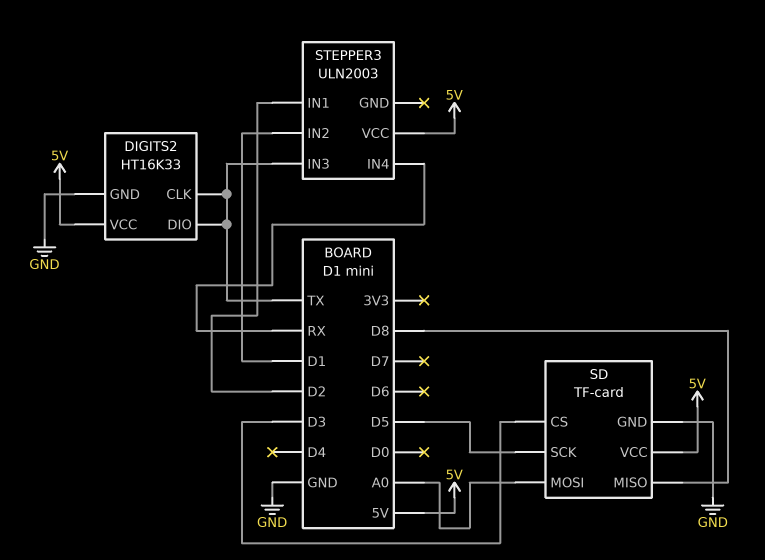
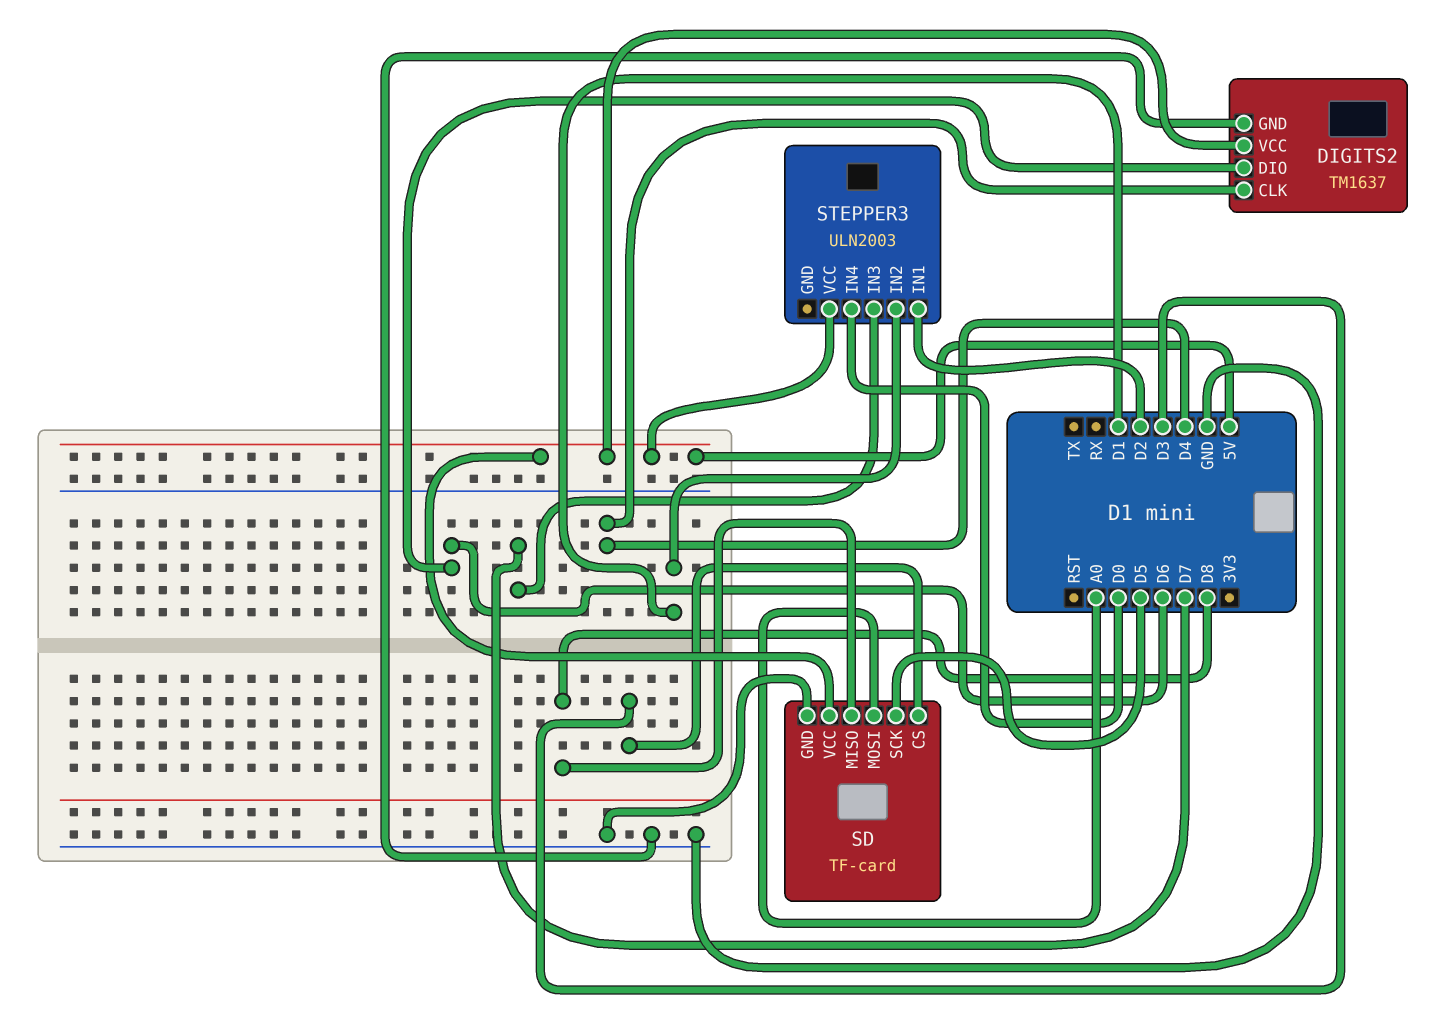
DIGITS2: HT16K33 -> TM1637
DIGITS2 pin CLK: TX -> D4
DIGITS2 pin DIO: TX -> D6
STEPPER3 pin IN3: TX -> D7
STEPPER3 pin IN4: RX -> D0

